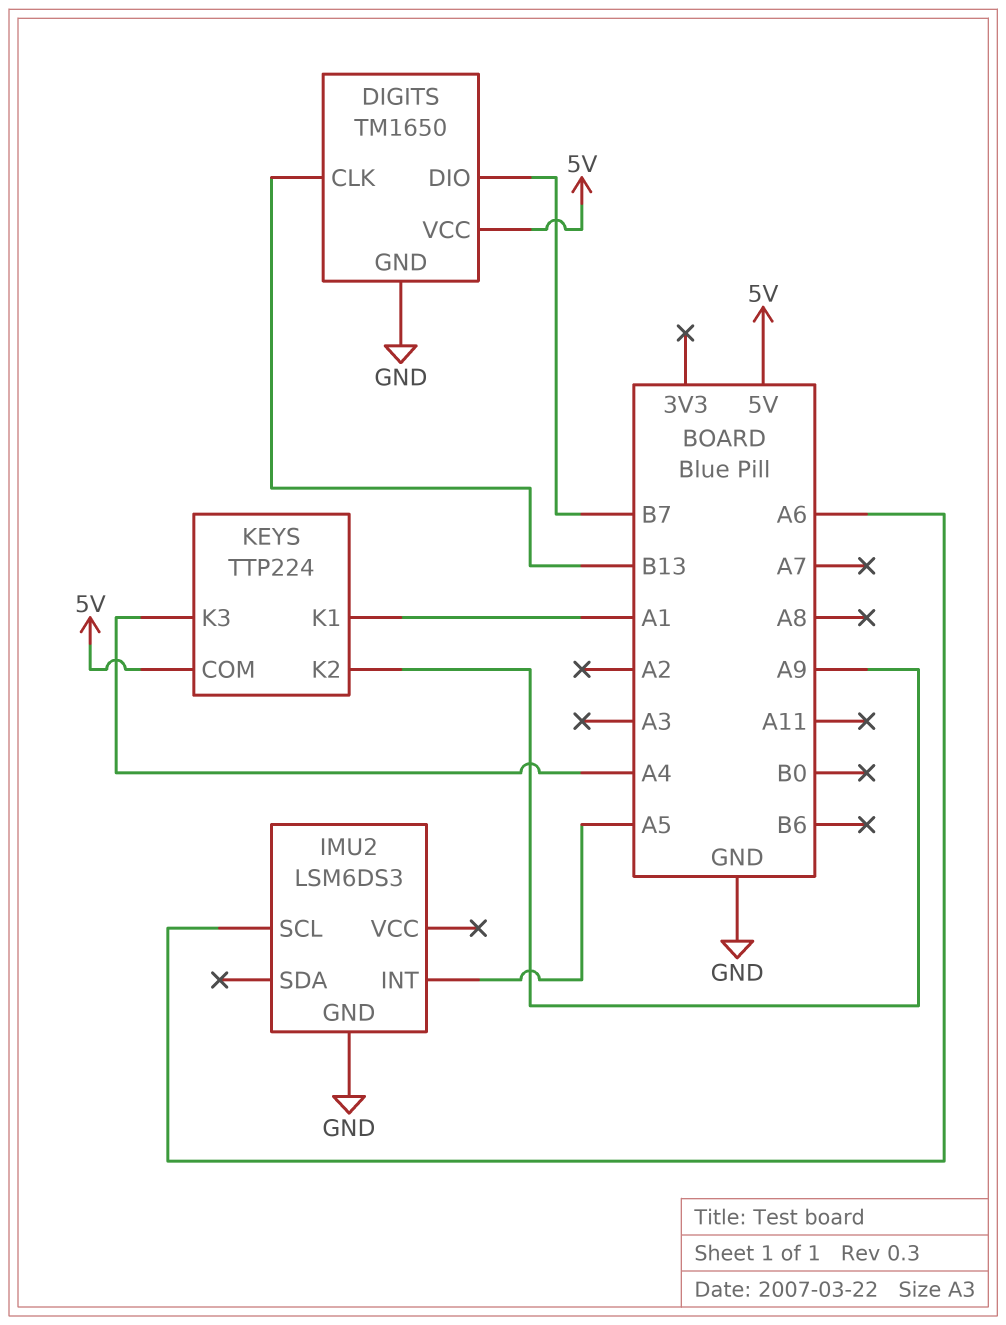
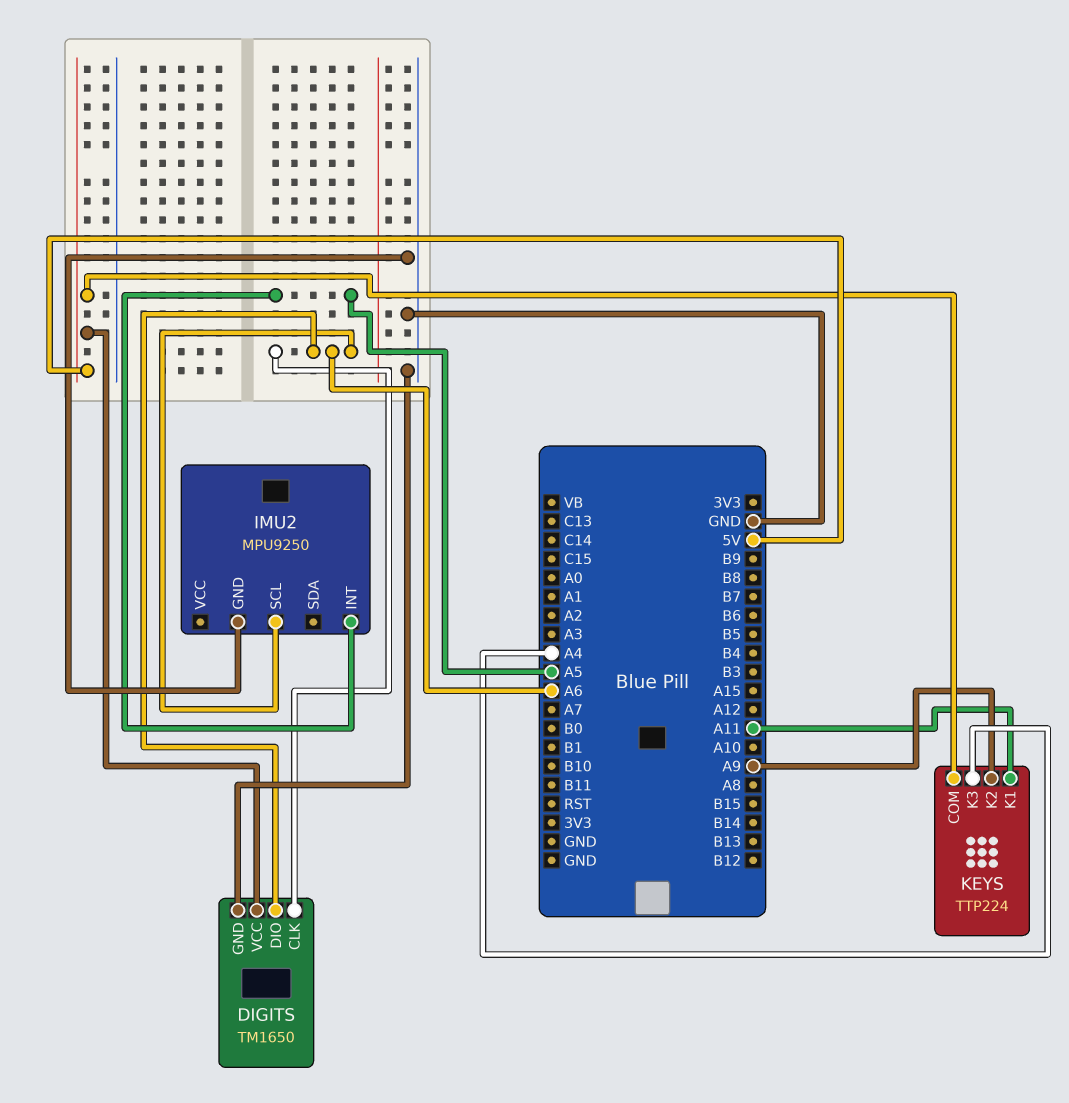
DIGITS pin CLK: B13 -> A6
DIGITS pin DIO: B7 -> A6
IMU2: LSM6DS3 -> MPU9250
KEYS pin K1: A1 -> A11

